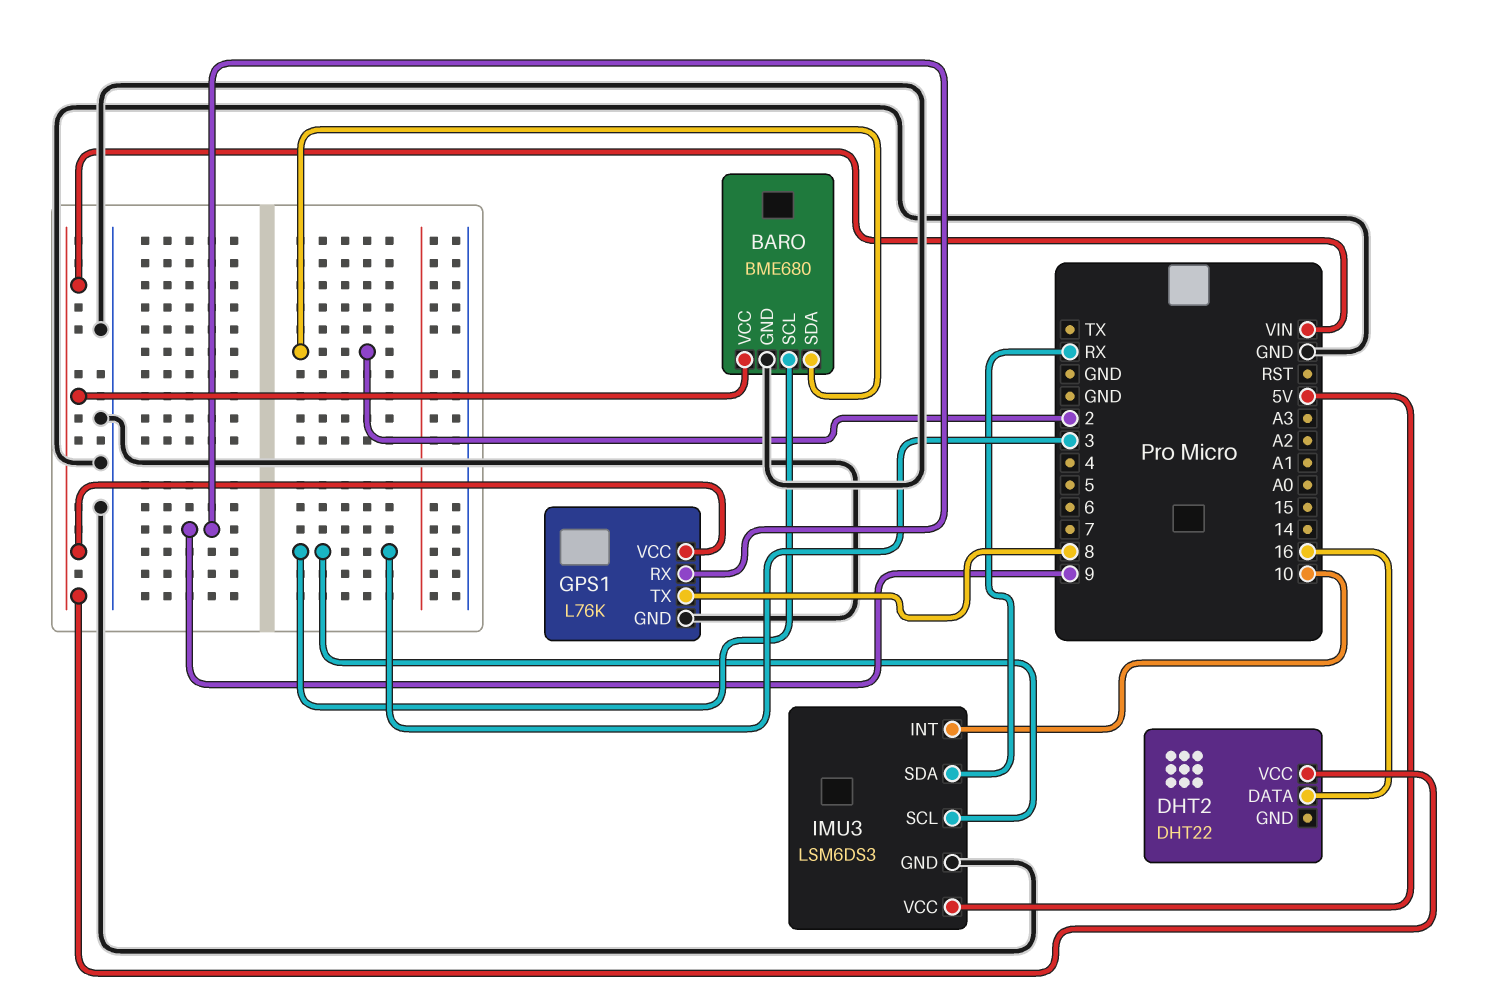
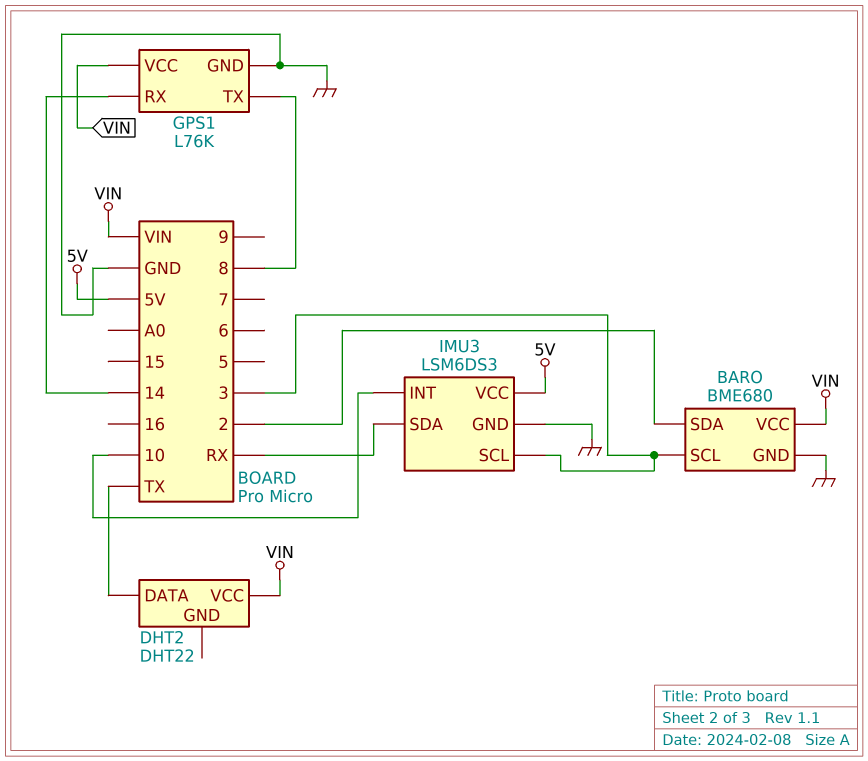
DHT2 pin DATA: 16 -> TX
GPS1 pin RX: 9 -> 14

